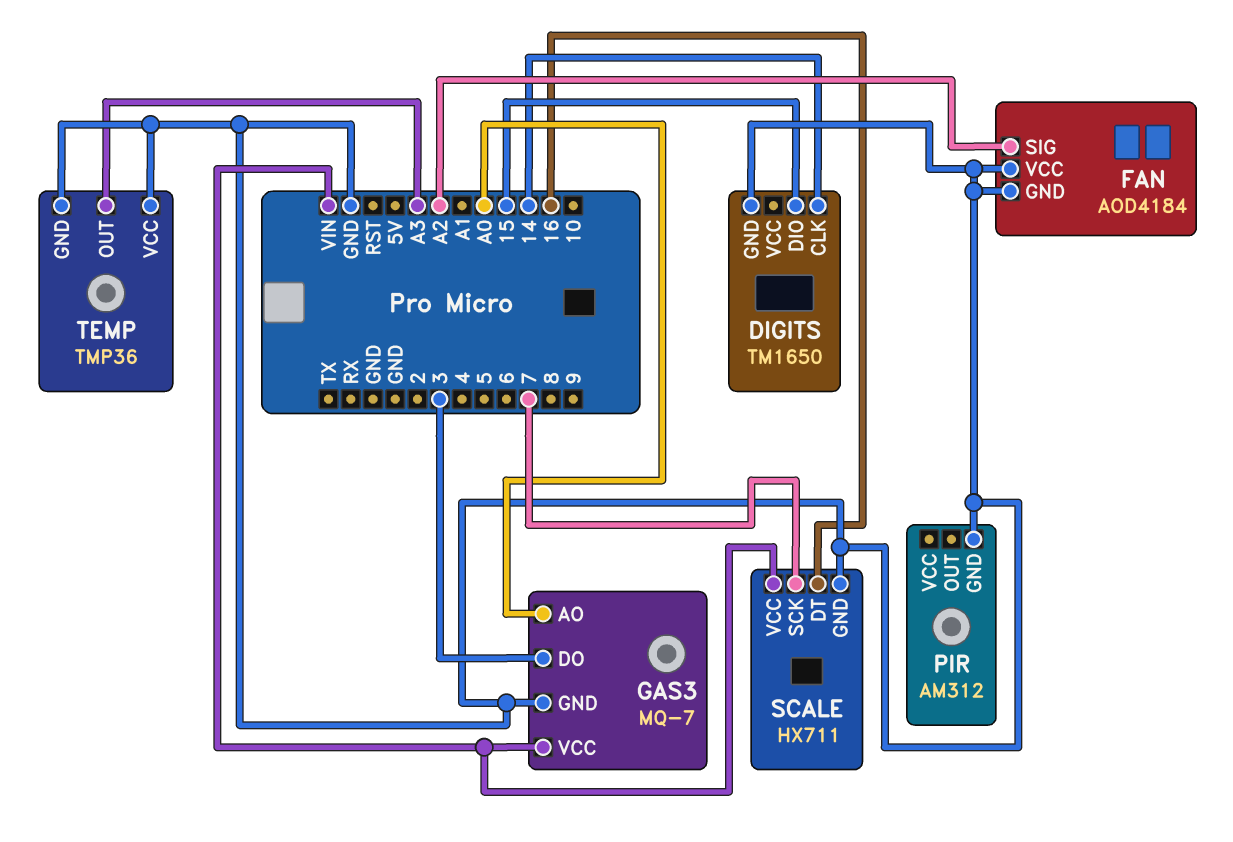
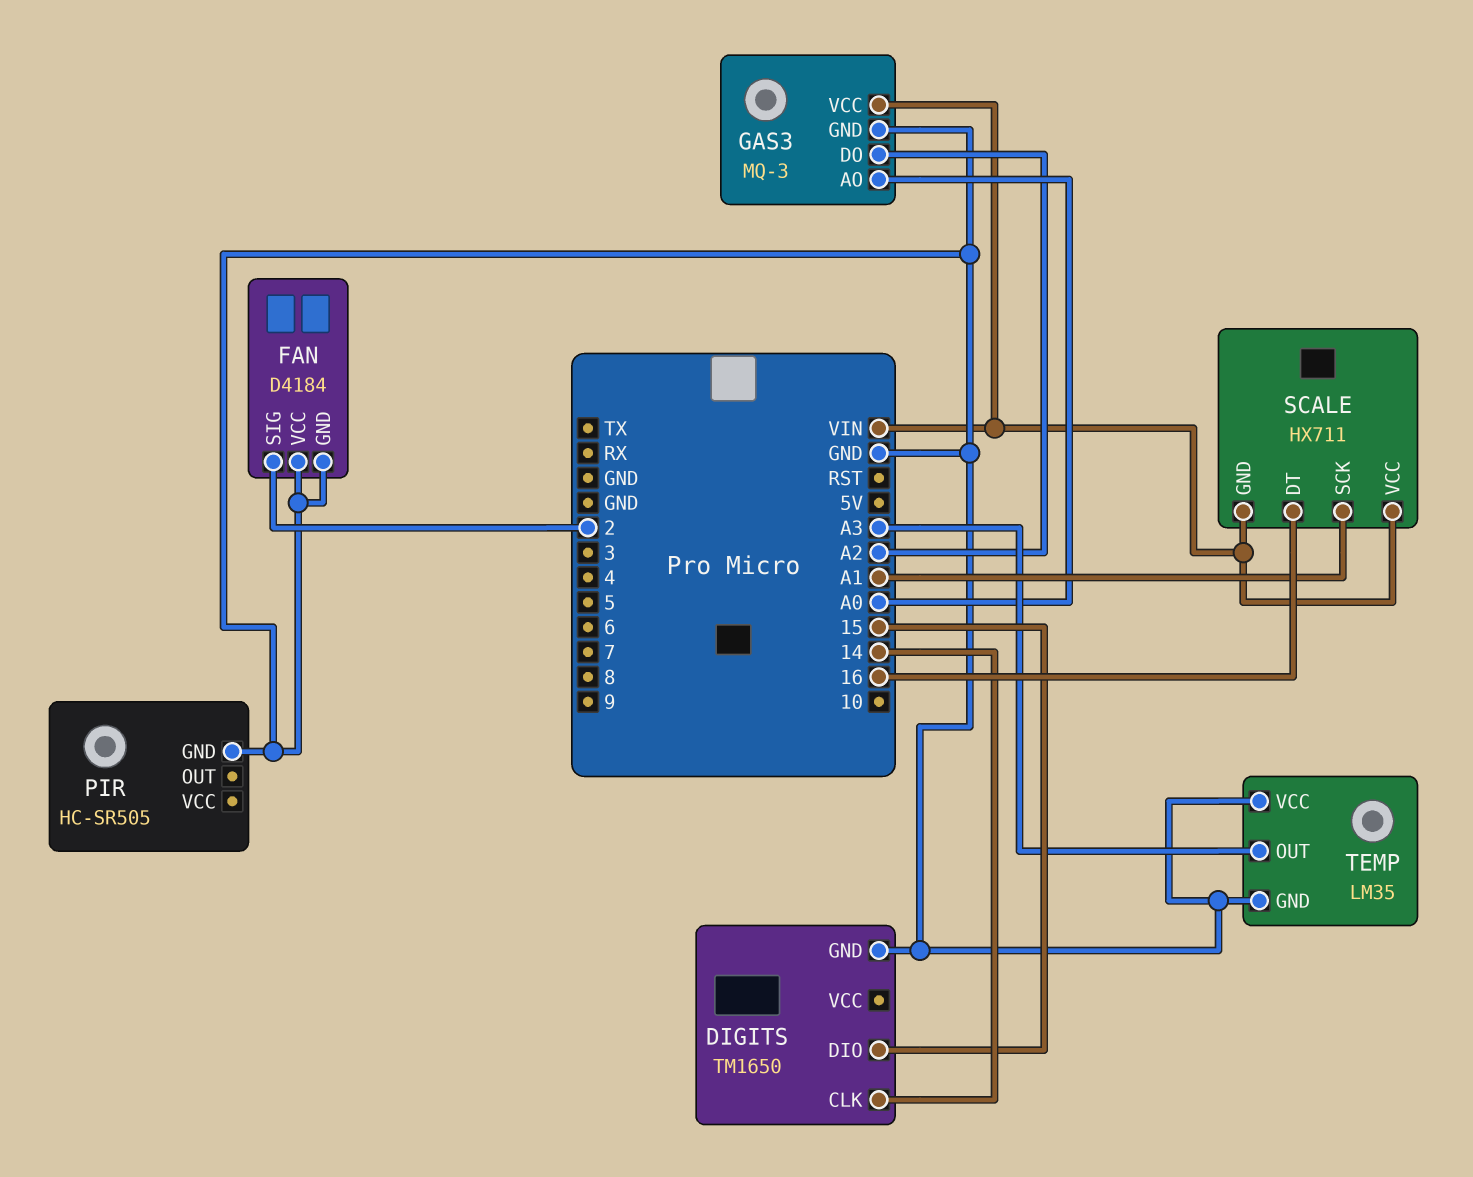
FAN: AOD4184 -> D4184
FAN pin SIG: A2 -> 2
GAS3: MQ-7 -> MQ-3
GAS3 pin DO: 3 -> A2
PIR: AM312 -> HC-SR505
SCALE pin GND: GND -> VIN
SCALE pin SCK: 7 -> A1
TEMP: TMP36 -> LM35

